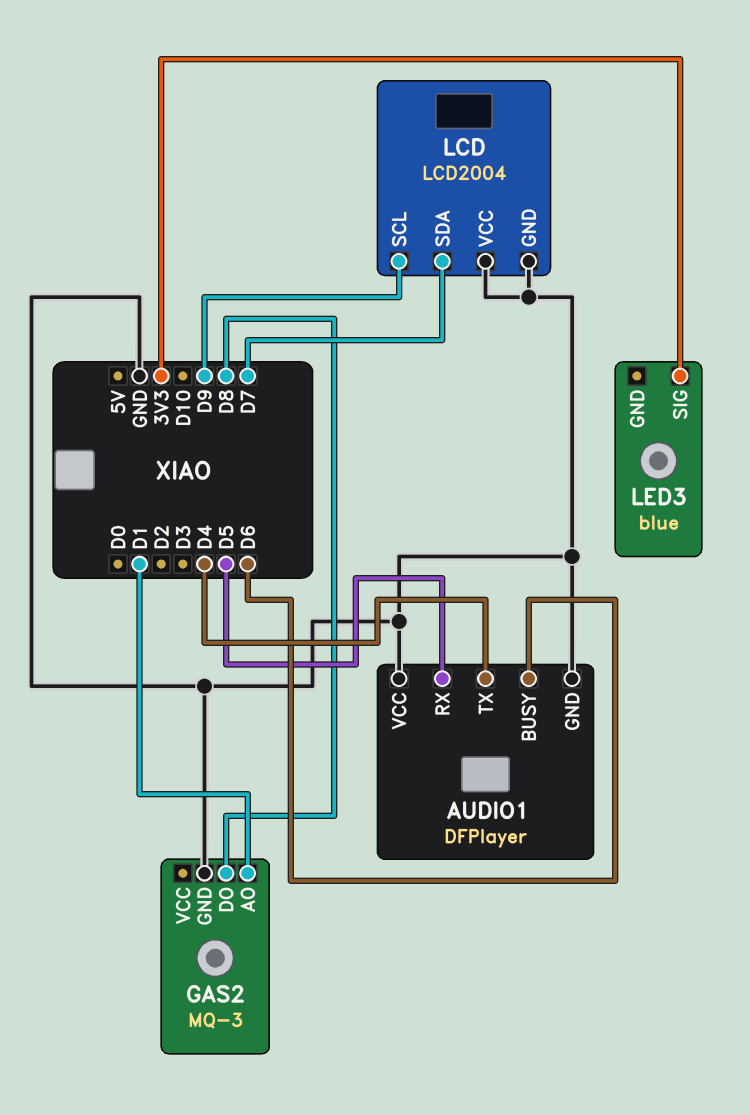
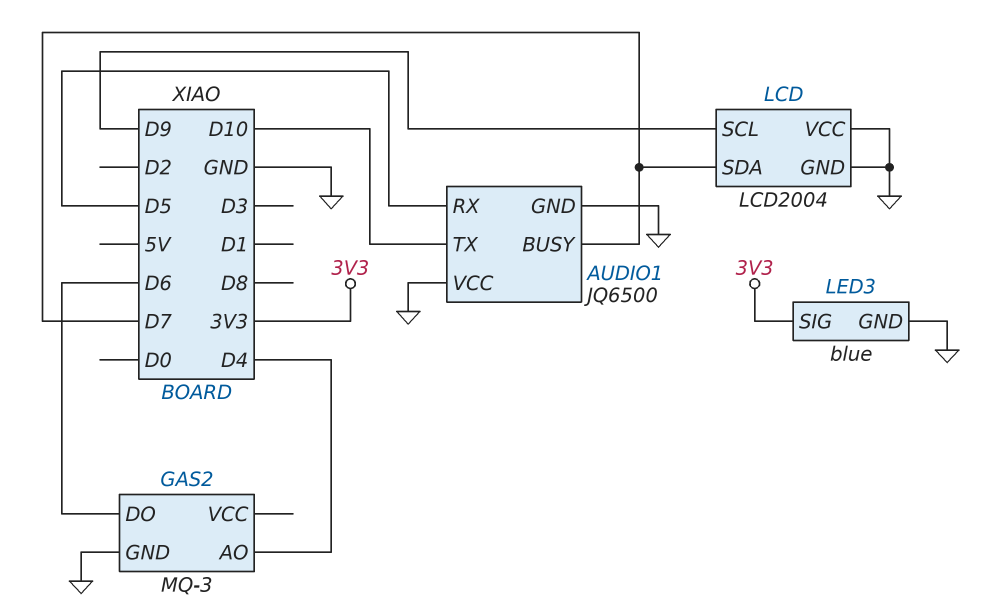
AUDIO1: DFPlayer -> JQ6500
AUDIO1 pin BUSY: D6 -> D7
AUDIO1 pin TX: D4 -> D10
GAS2 pin AO: D1 -> D4
GAS2 pin DO: D8 -> D6
LED3 pin GND: none -> GND

